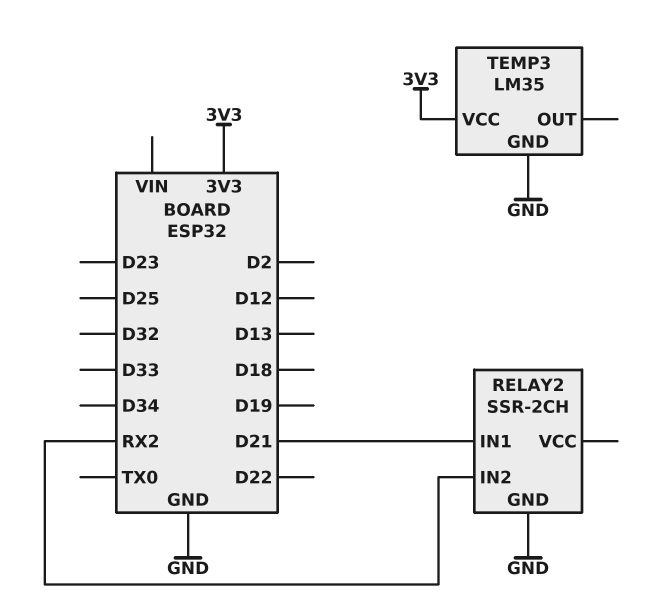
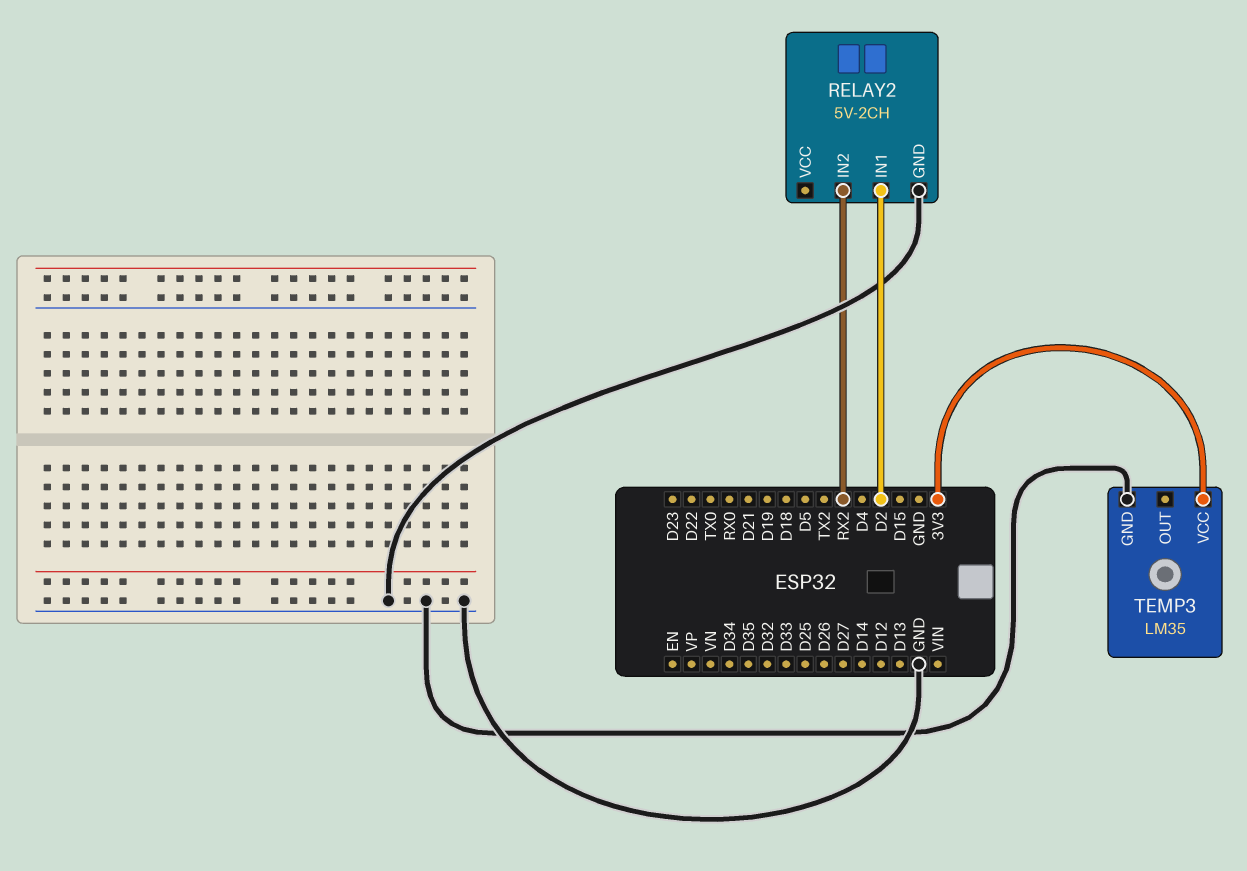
RELAY2: SSR-2CH -> 5V-2CH
RELAY2 pin IN1: D21 -> D2

